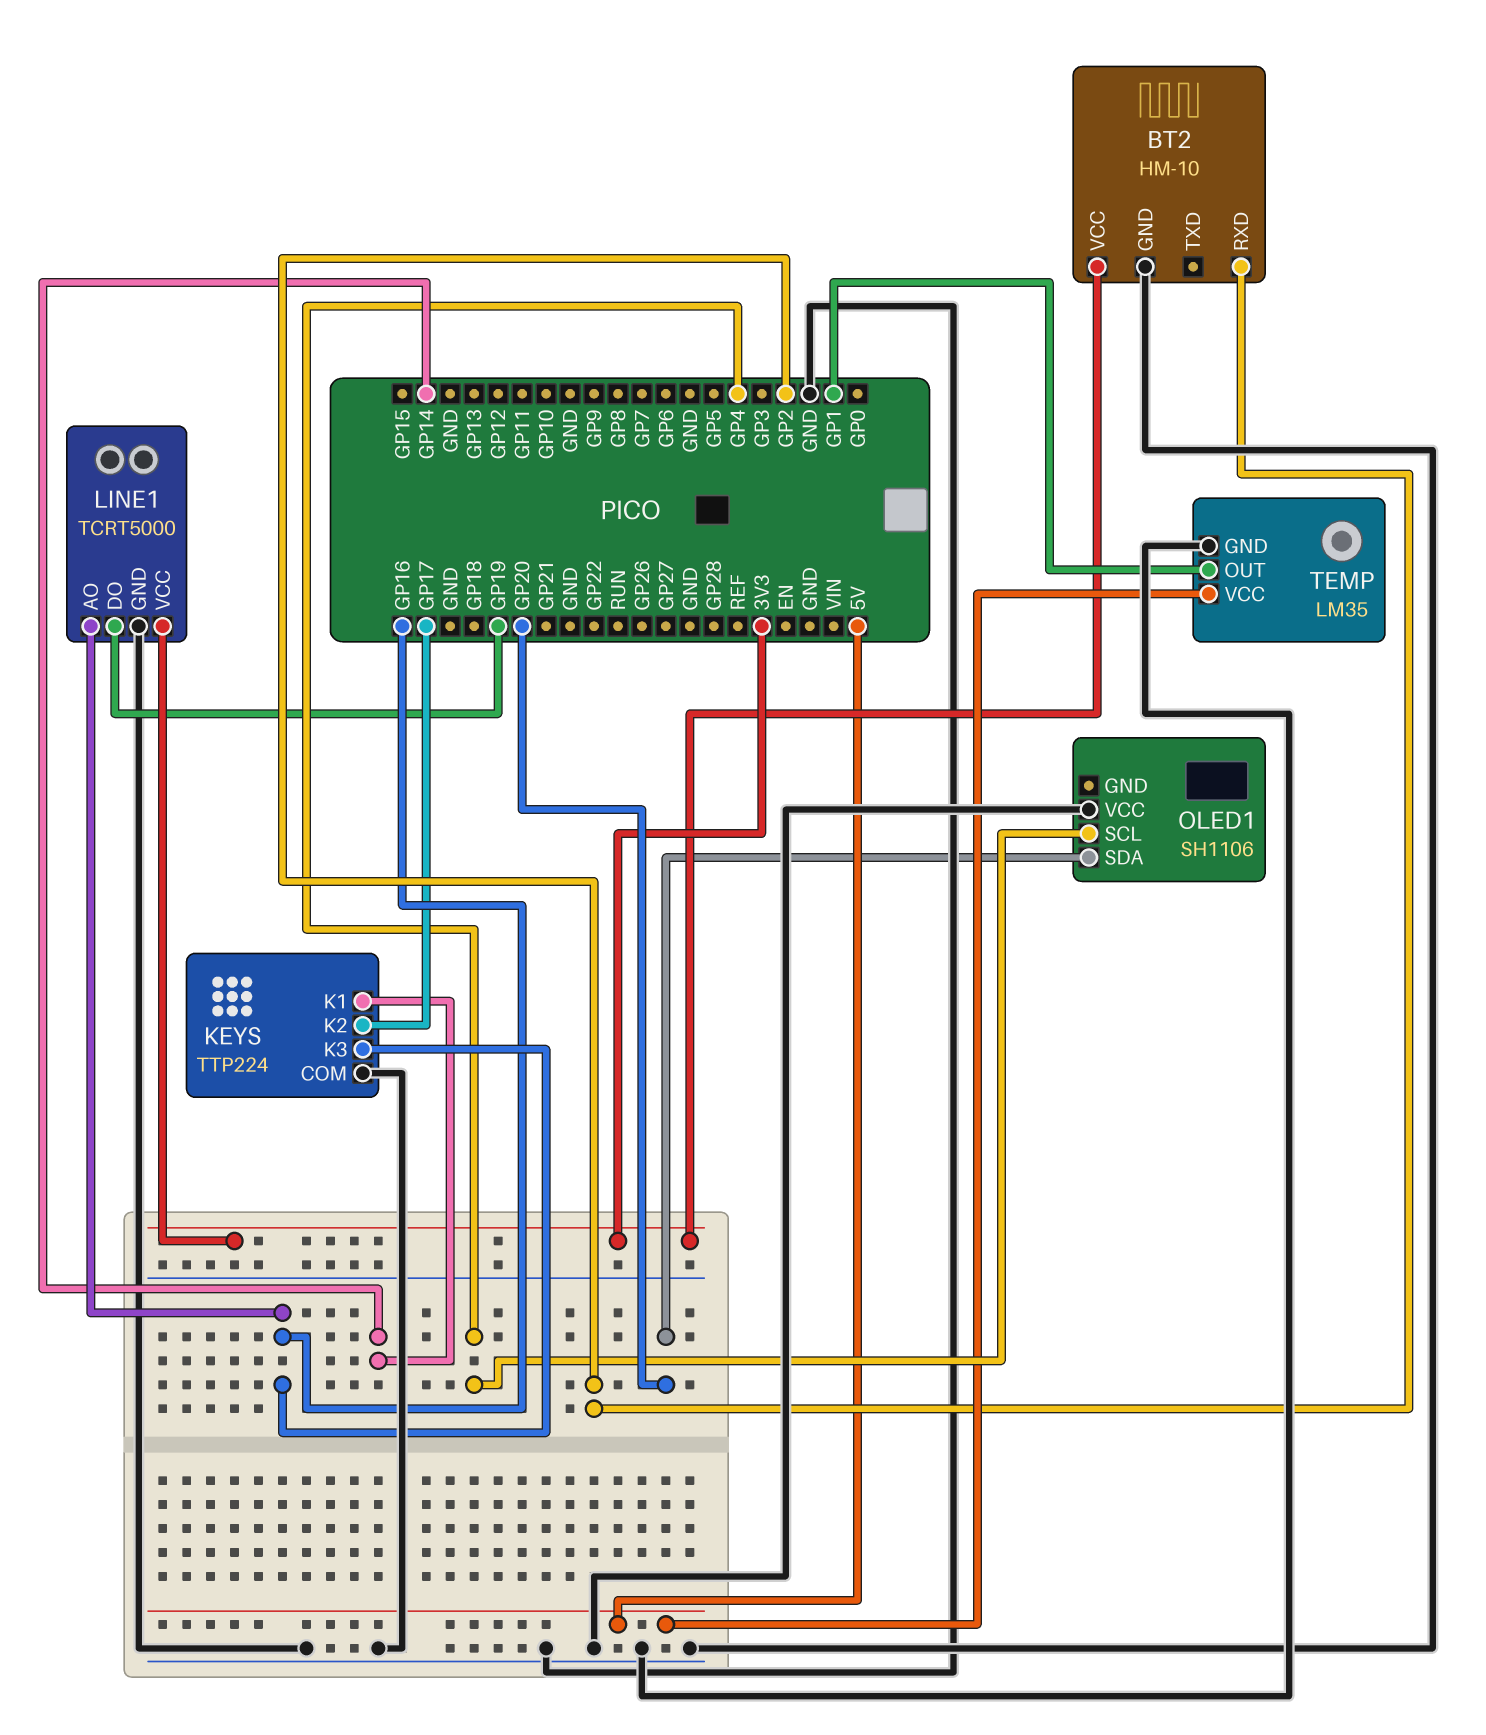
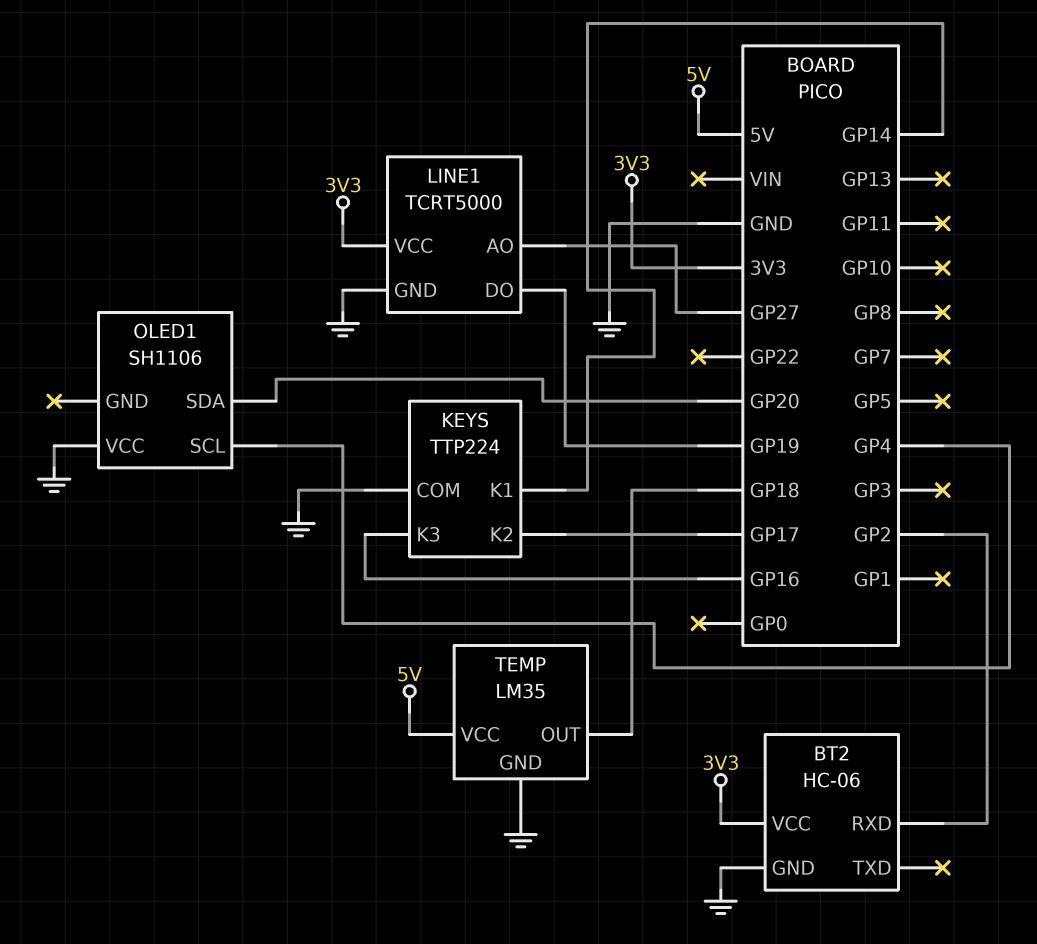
BT2: HM-10 -> HC-06
LINE1 pin AO: GP16 -> GP27
TEMP pin OUT: GP1 -> GP18

